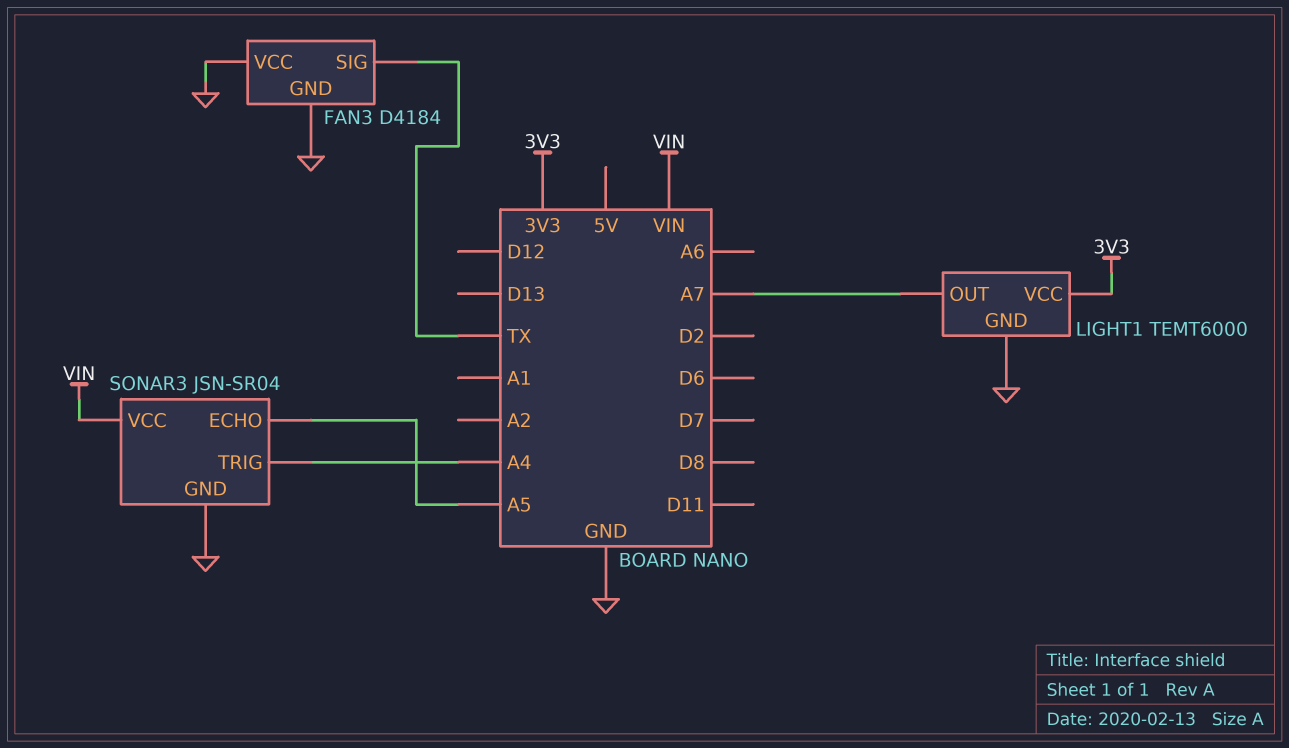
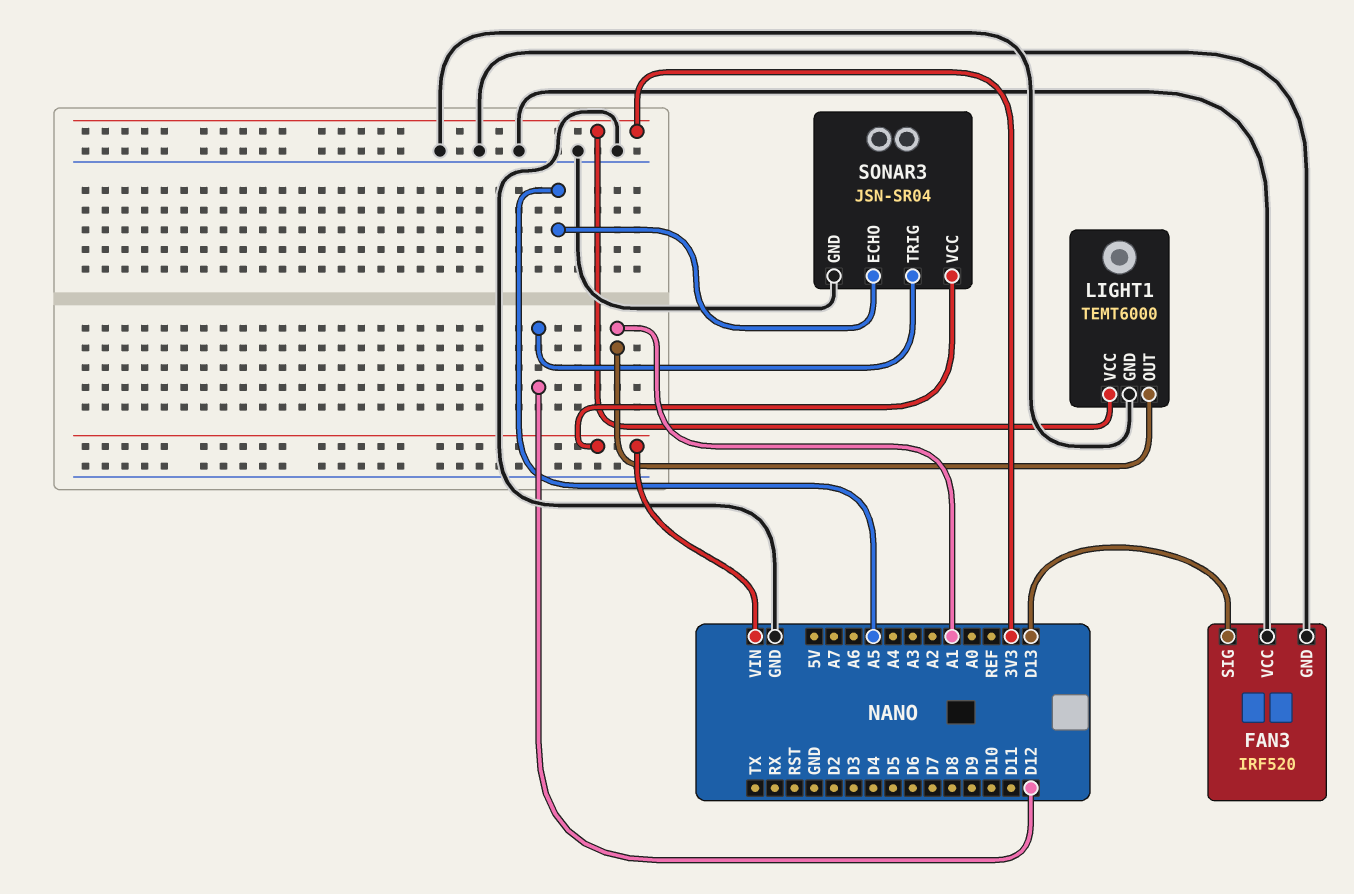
FAN3: D4184 -> IRF520
FAN3 pin SIG: TX -> D13
LIGHT1 pin OUT: A7 -> A1
SONAR3 pin TRIG: A4 -> D12

